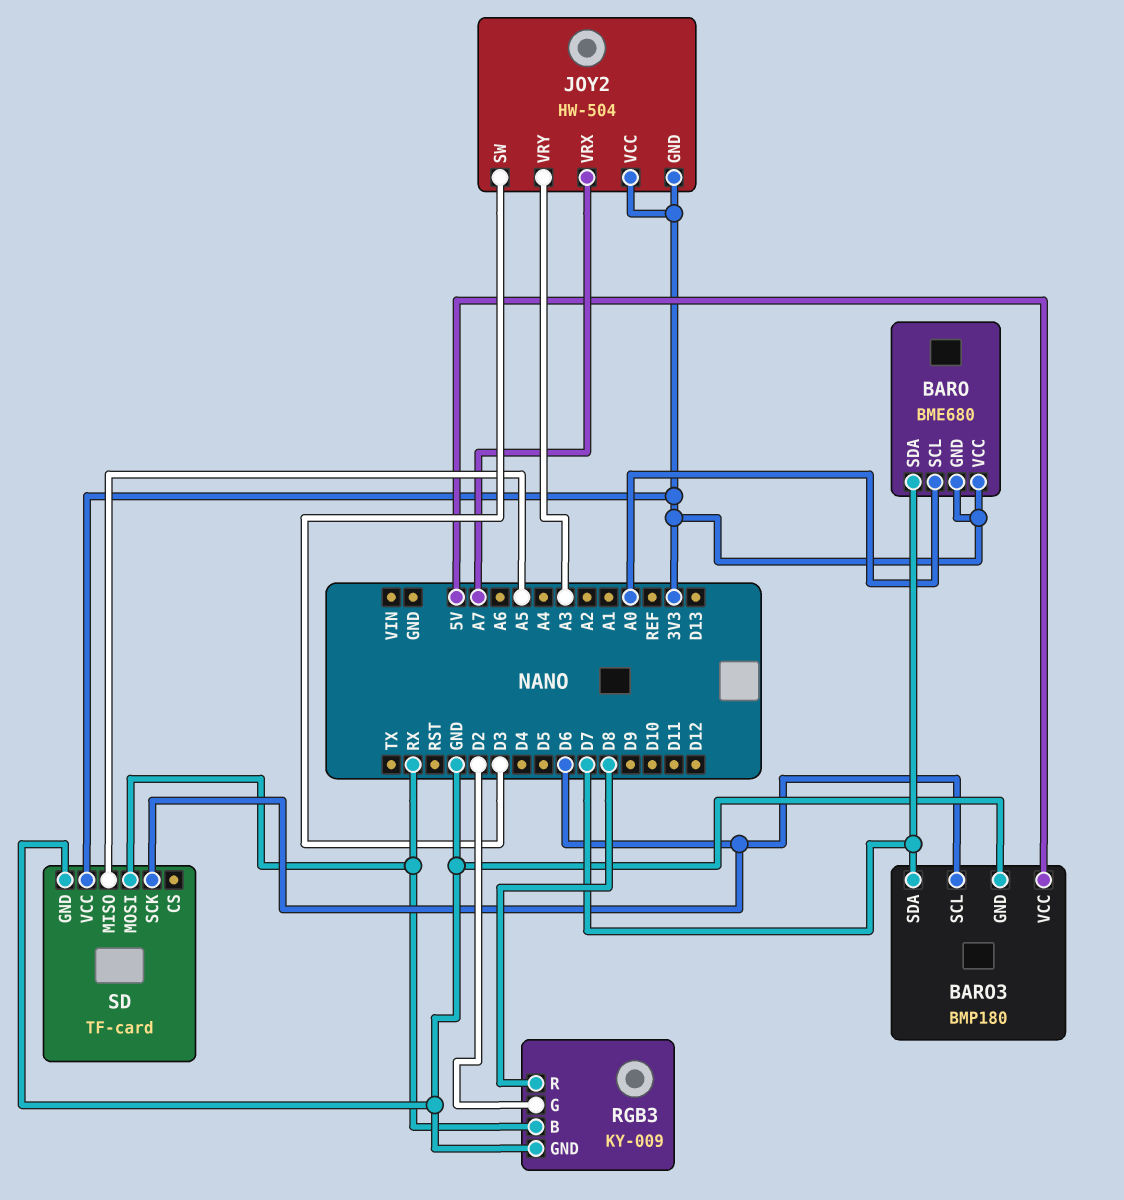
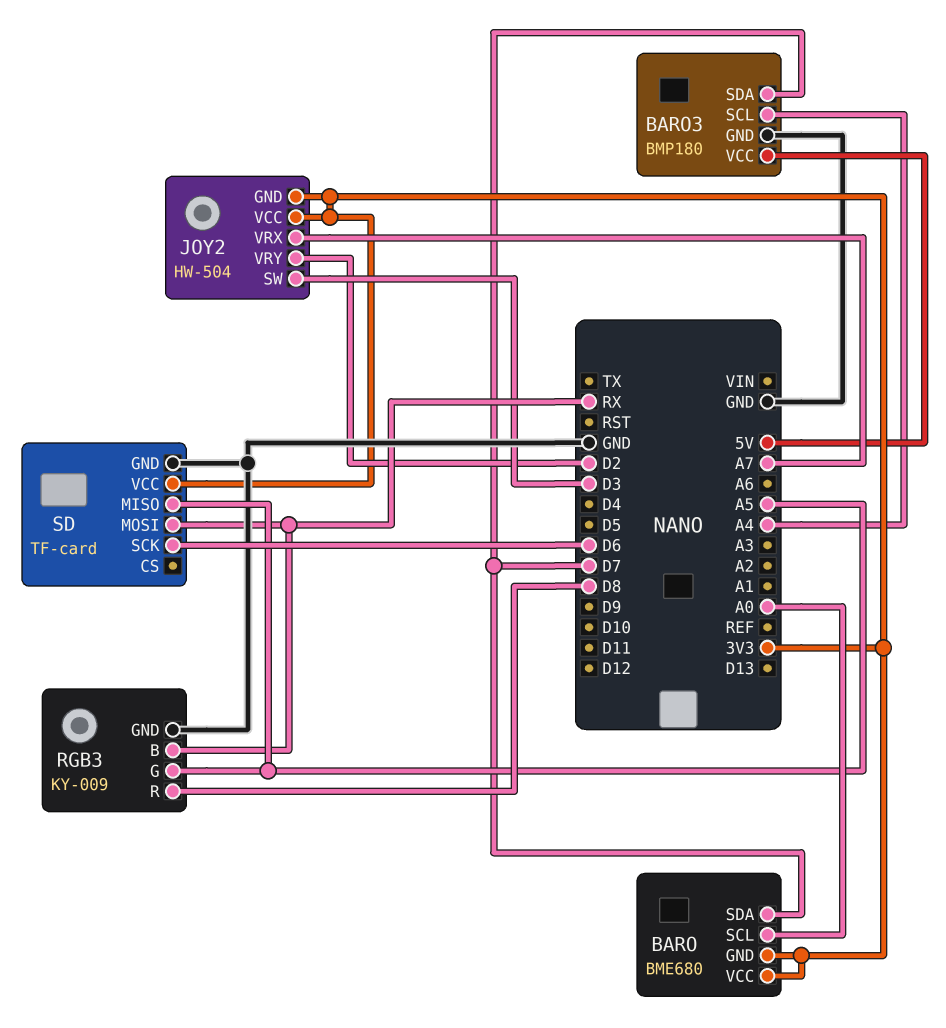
BARO3 pin SCL: D6 -> A4
JOY2 pin VRY: A3 -> D2
RGB3 pin G: D2 -> A5

